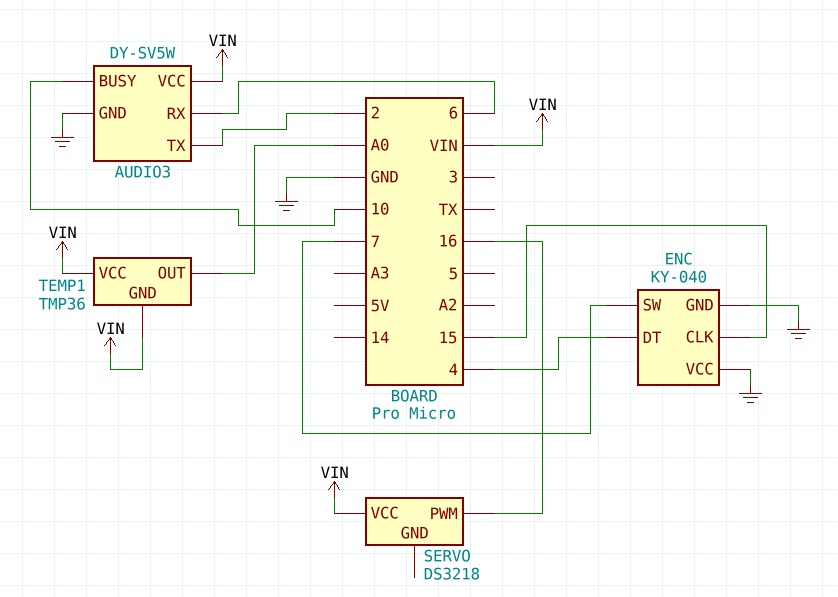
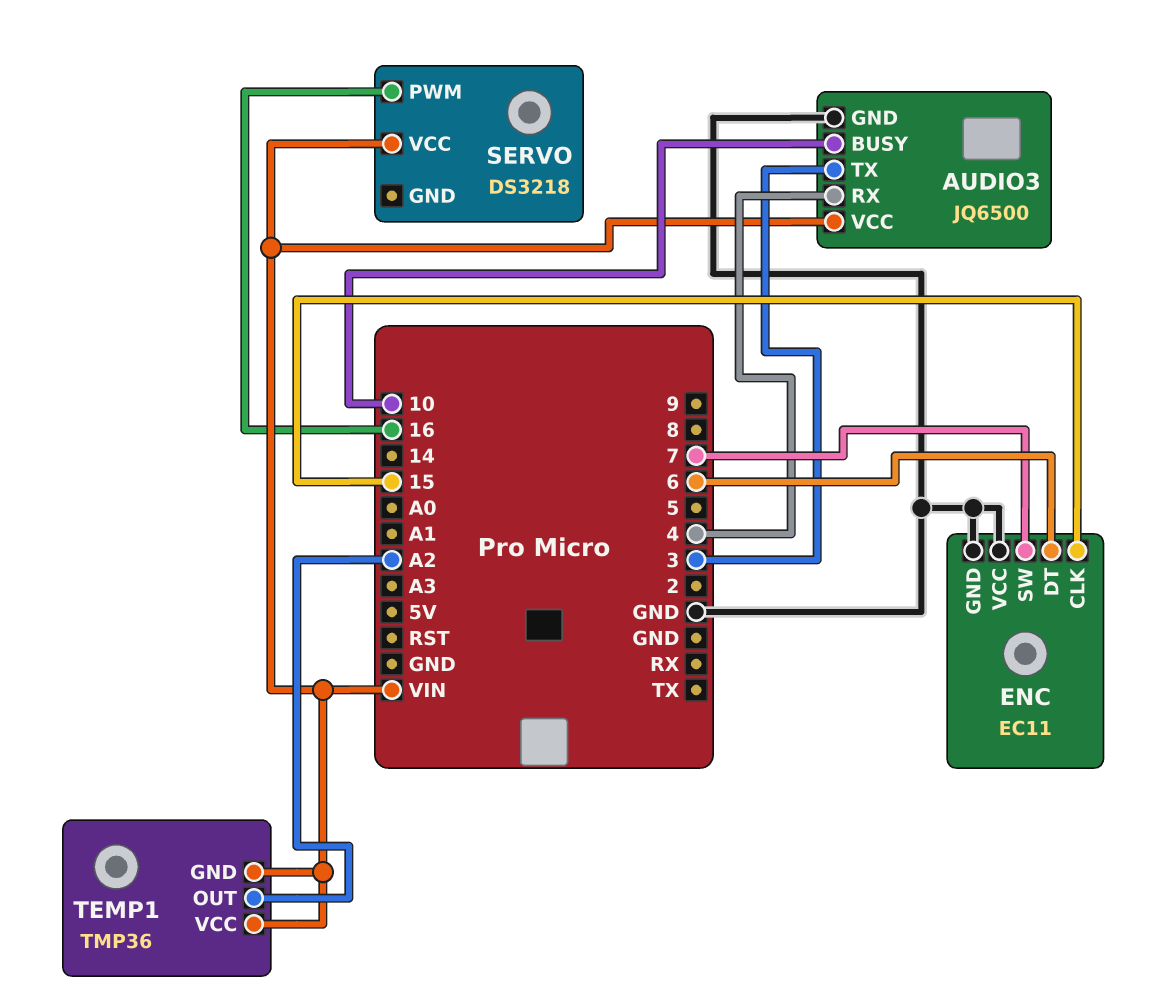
AUDIO3: DY-SV5W -> JQ6500
AUDIO3 pin RX: 6 -> 4
AUDIO3 pin TX: 2 -> 3
ENC: KY-040 -> EC11
ENC pin DT: 4 -> 6
TEMP1 pin OUT: A0 -> A2

